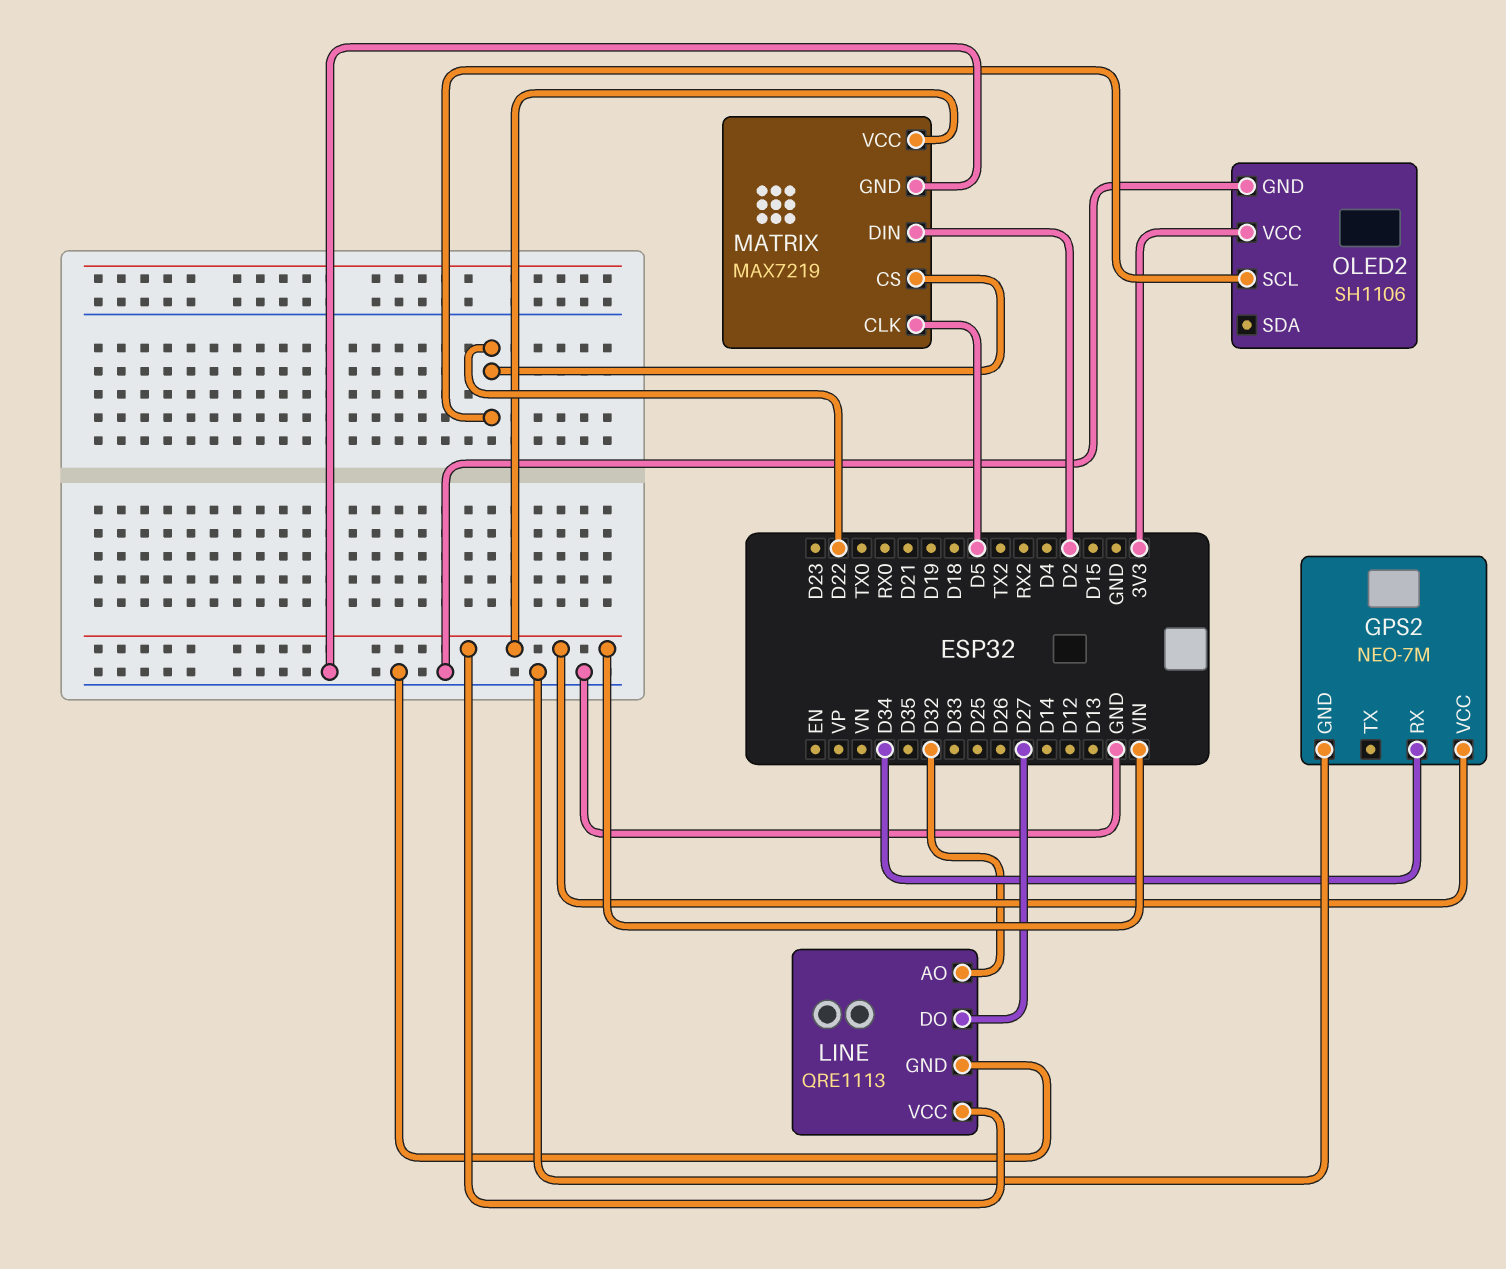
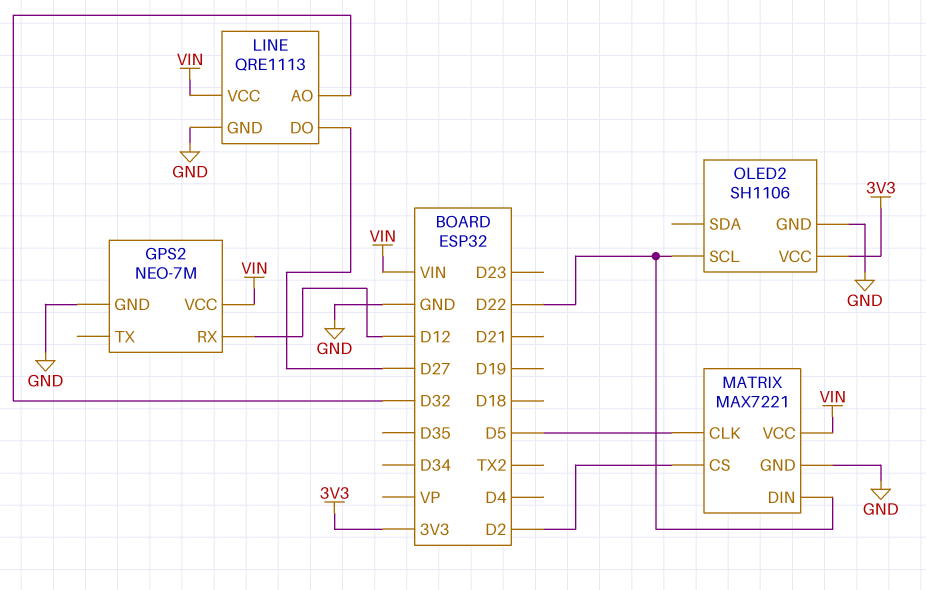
GPS2 pin RX: D34 -> D12
MATRIX: MAX7219 -> MAX7221
MATRIX pin CS: D22 -> D2
MATRIX pin DIN: D2 -> D22

